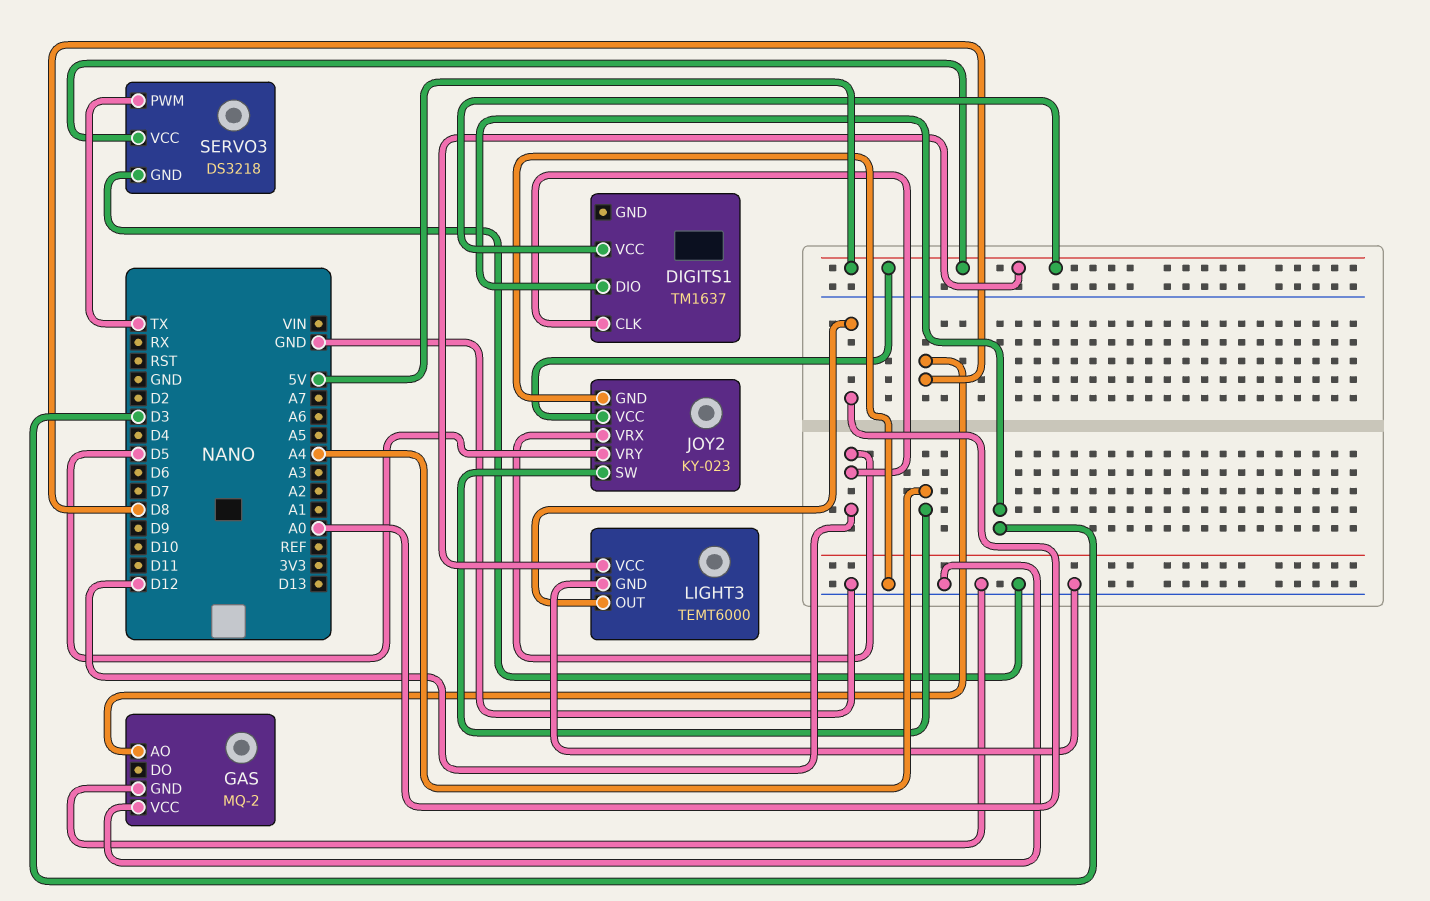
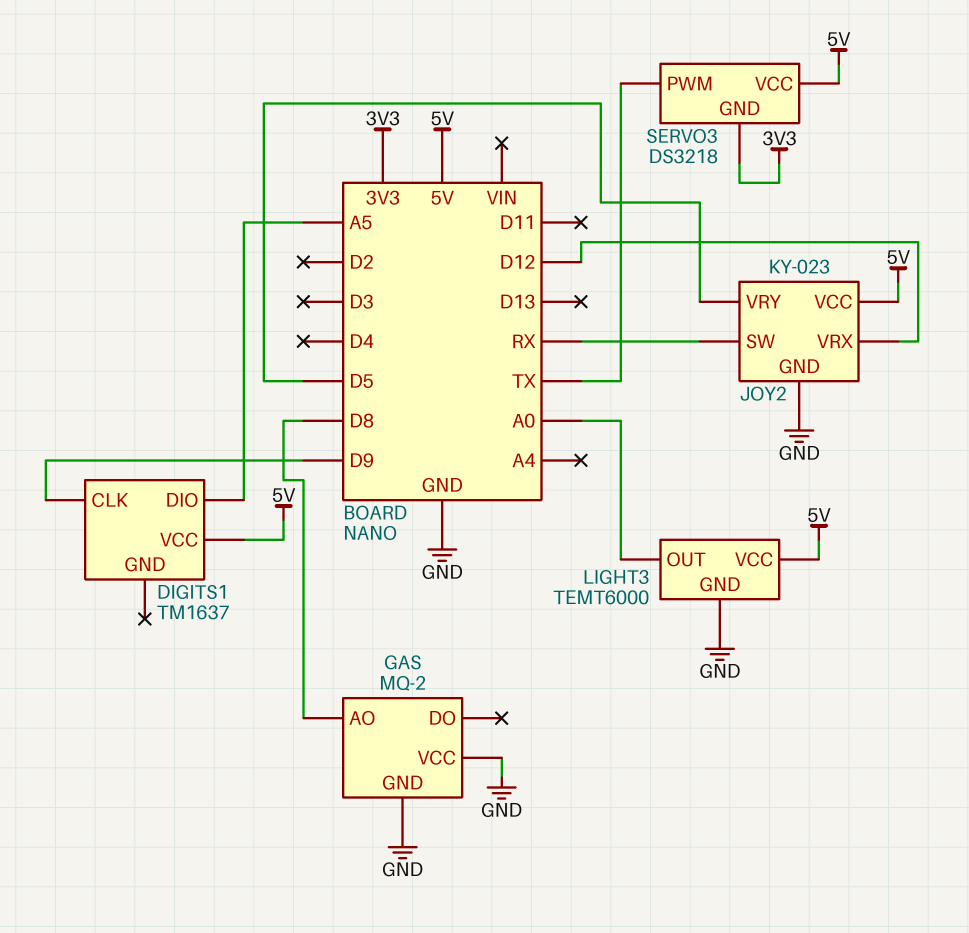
DIGITS1 pin CLK: D12 -> D9
DIGITS1 pin DIO: D3 -> A5
JOY2 pin SW: A4 -> RX
SERVO3 pin GND: GND -> 3V3

